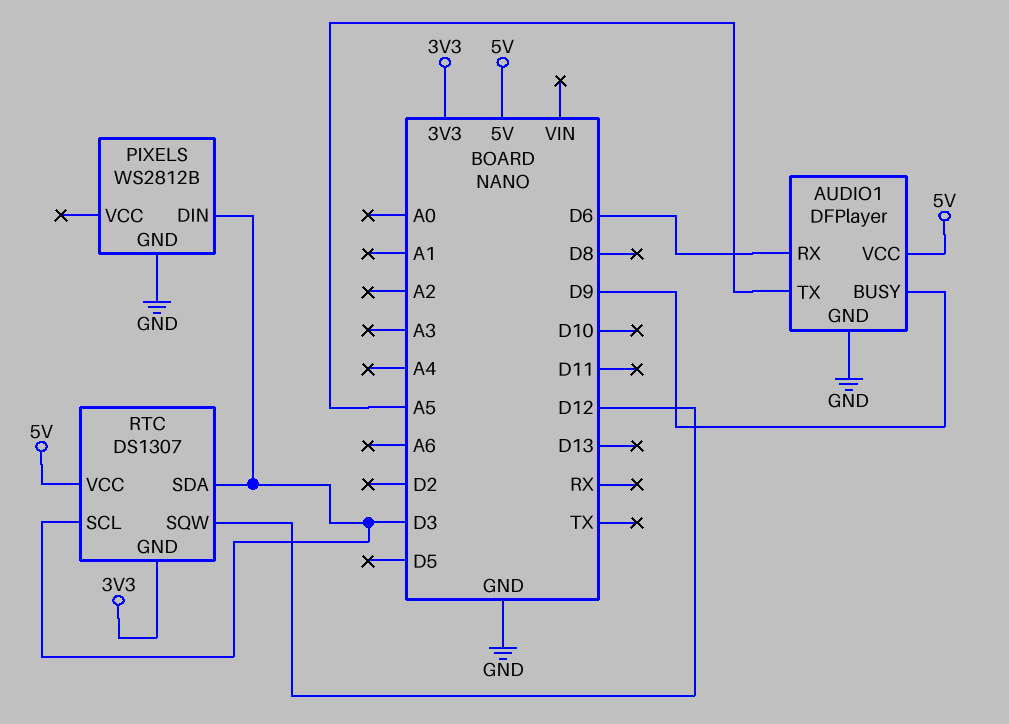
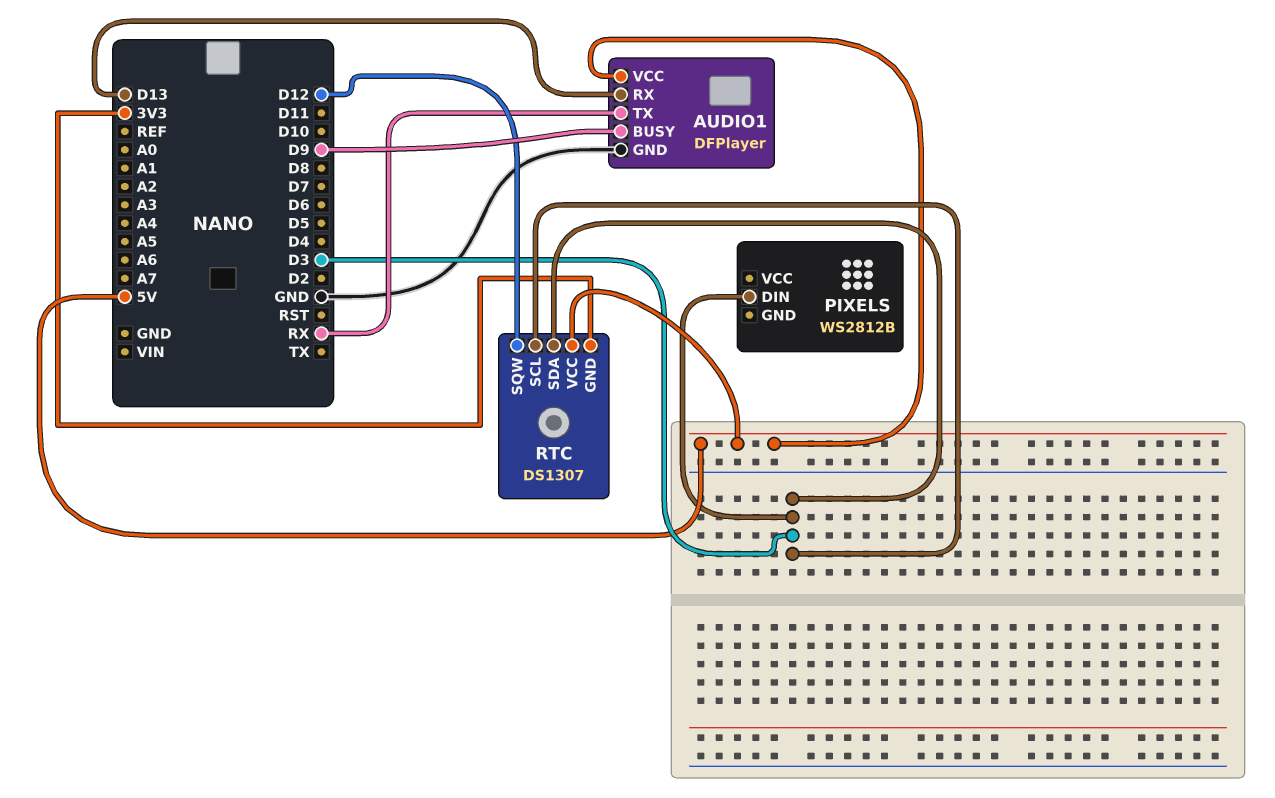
AUDIO1 pin RX: D6 -> D13
AUDIO1 pin TX: A5 -> RX
PIXELS pin GND: GND -> none

